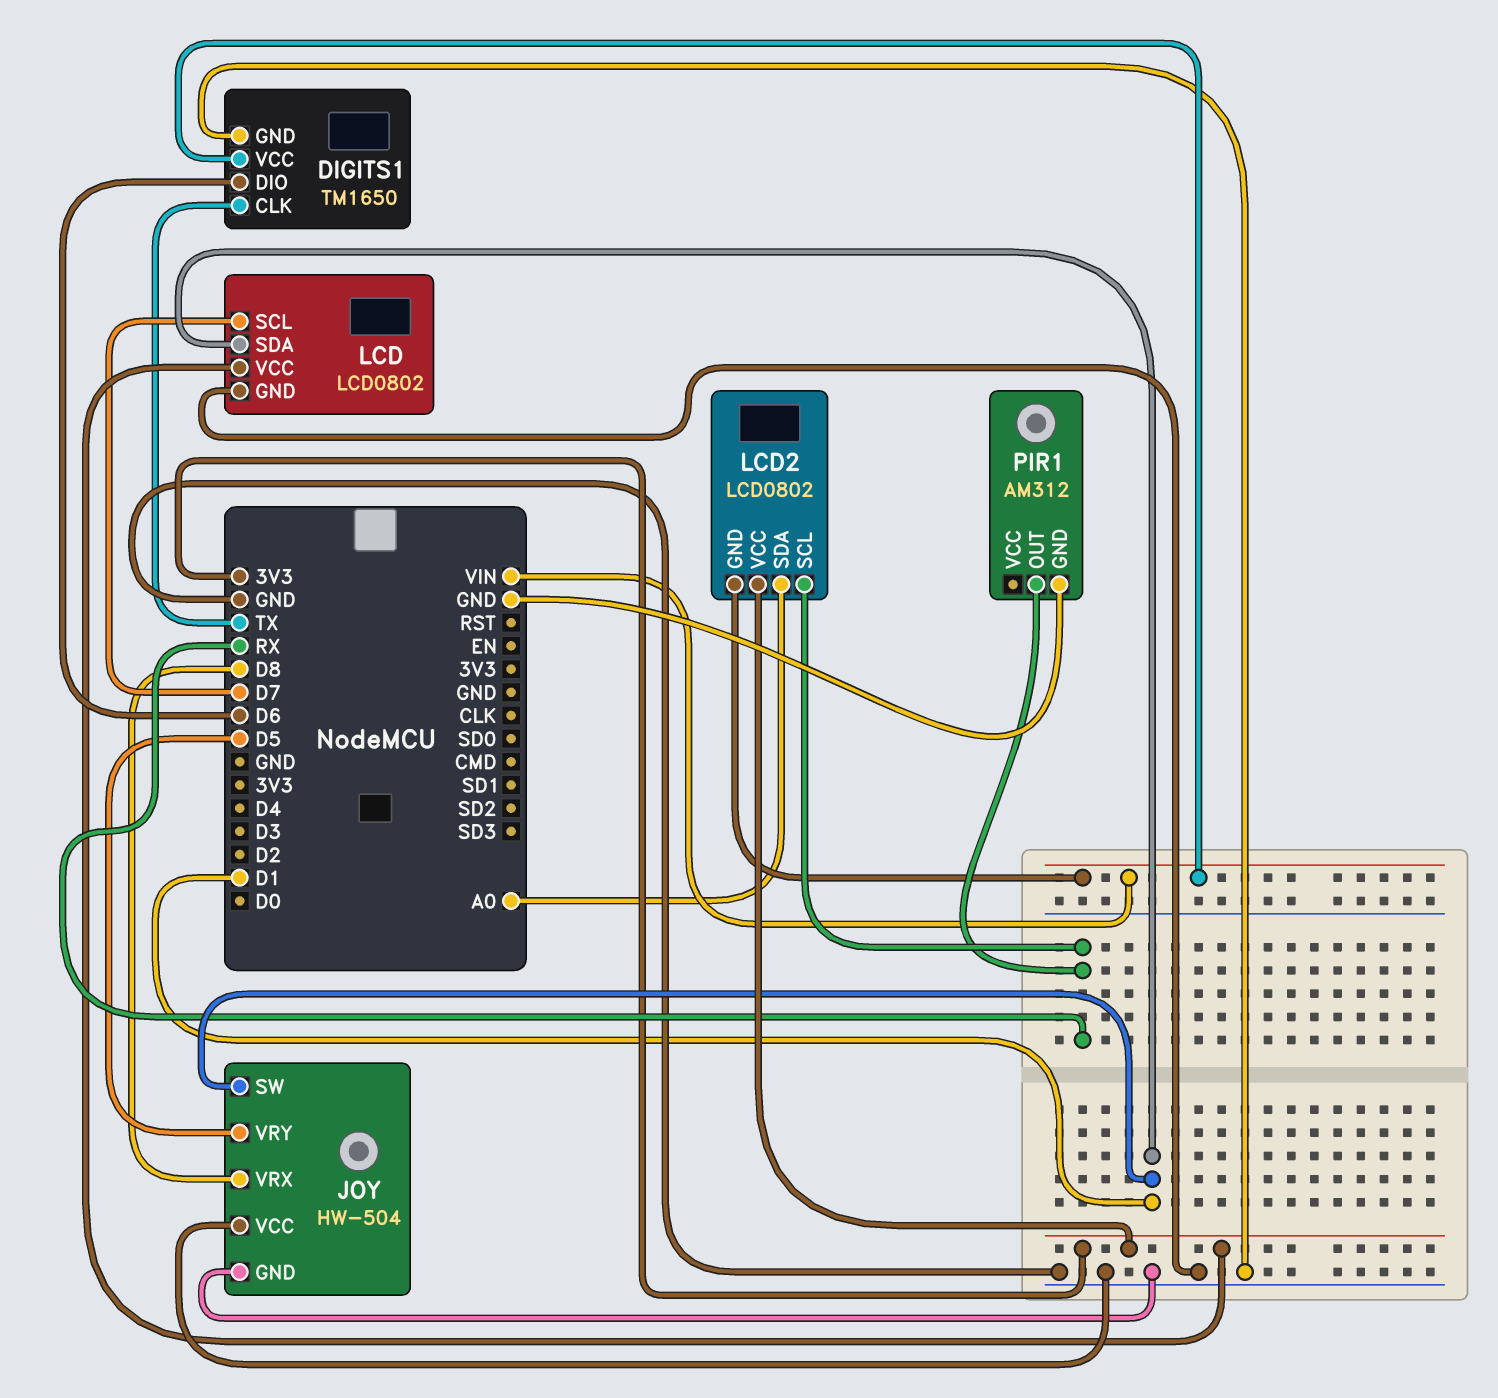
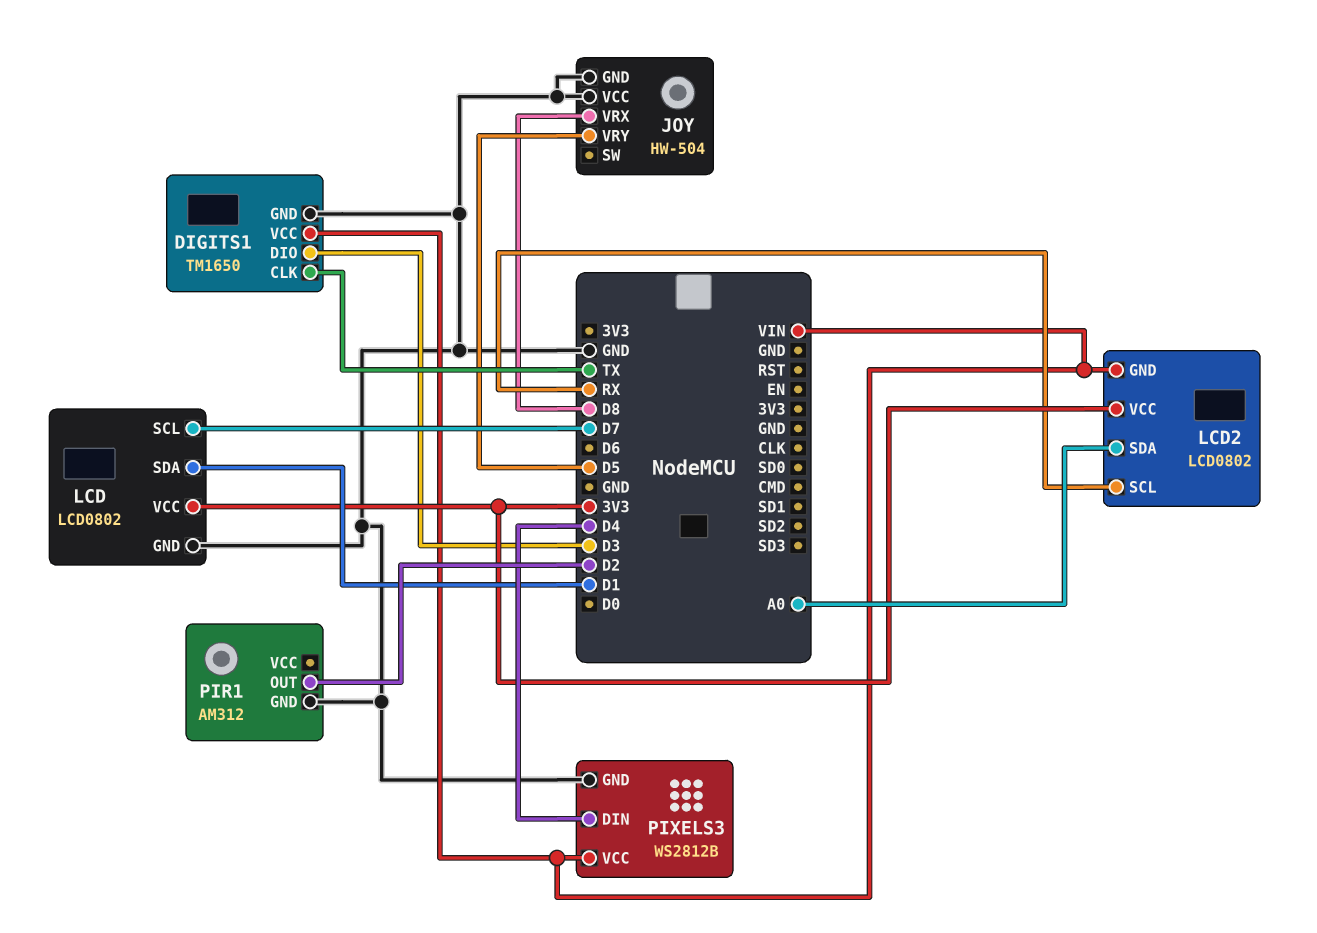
DIGITS1 pin DIO: D6 -> D3
JOY pin SW: D1 -> none
PIR1 pin OUT: RX -> D2
PIXELS3: none -> WS2812B
PIXELS3 pin DIN: none -> D4
PIXELS3 pin GND: none -> GND
PIXELS3 pin VCC: none -> VIN

